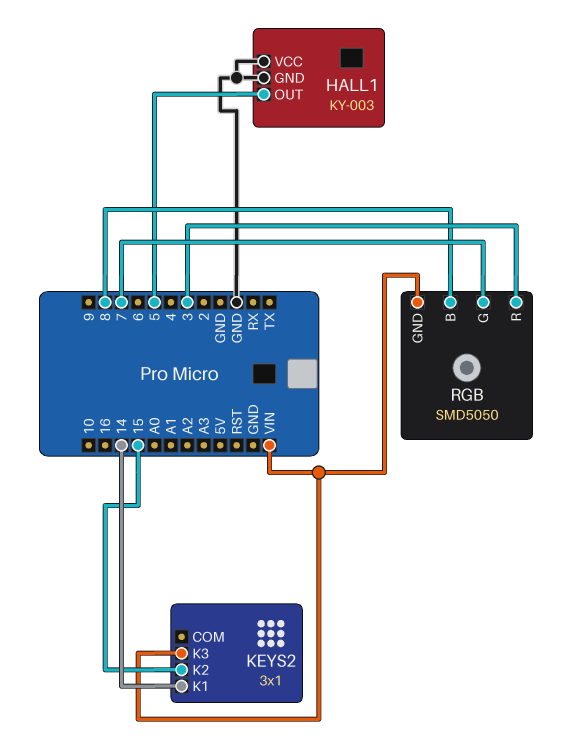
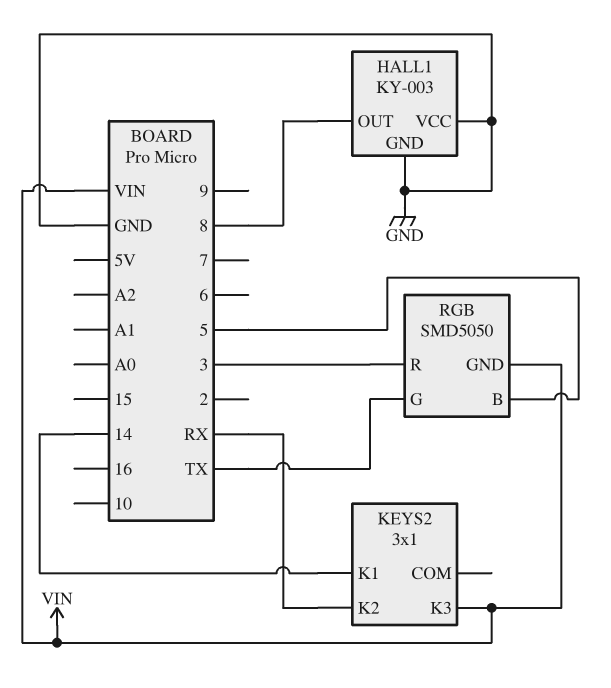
HALL1 pin OUT: 5 -> 8
KEYS2 pin K2: 15 -> RX
RGB pin B: 8 -> 5
RGB pin G: 7 -> TX

